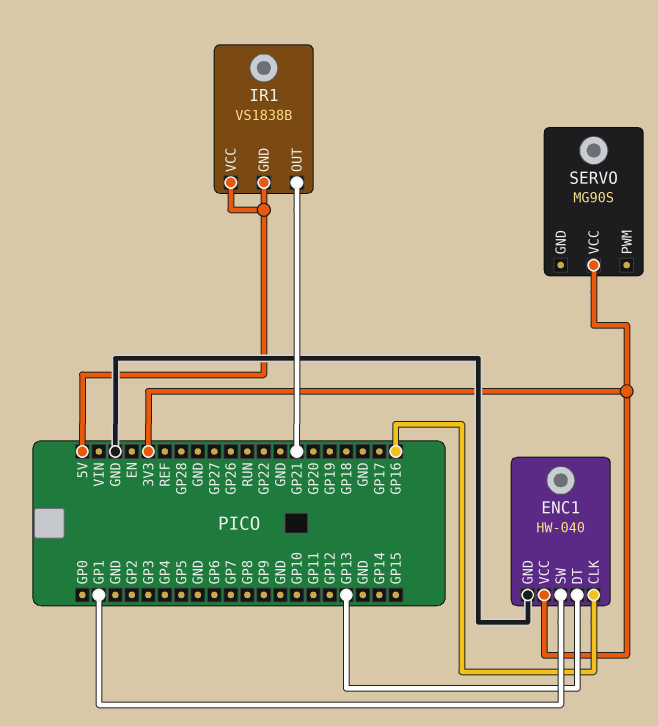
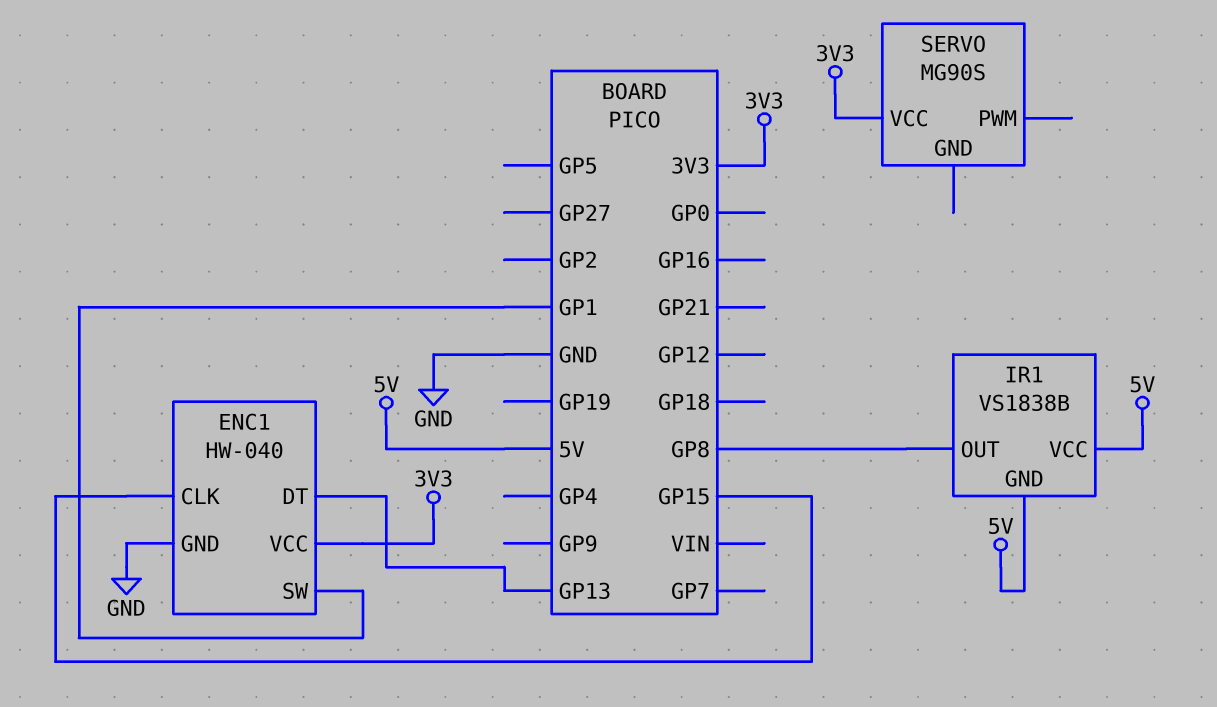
ENC1 pin CLK: GP16 -> GP15
IR1 pin OUT: GP21 -> GP8

